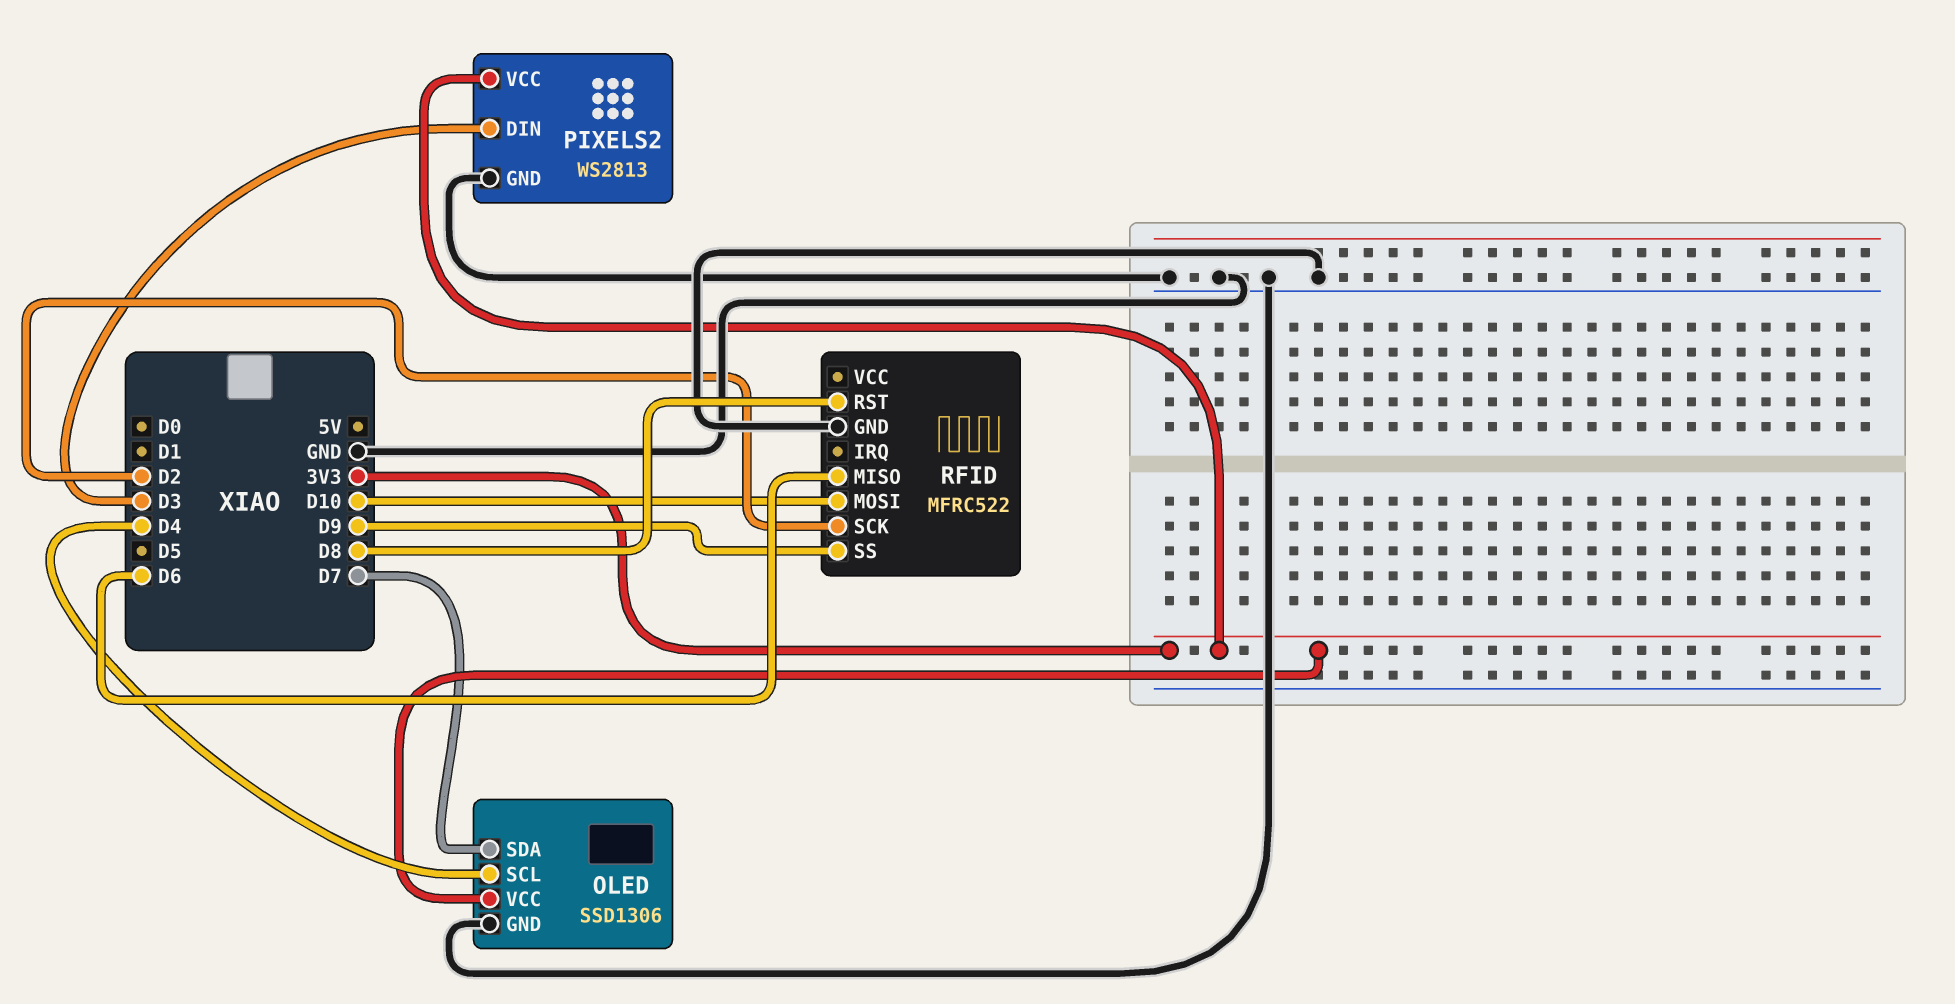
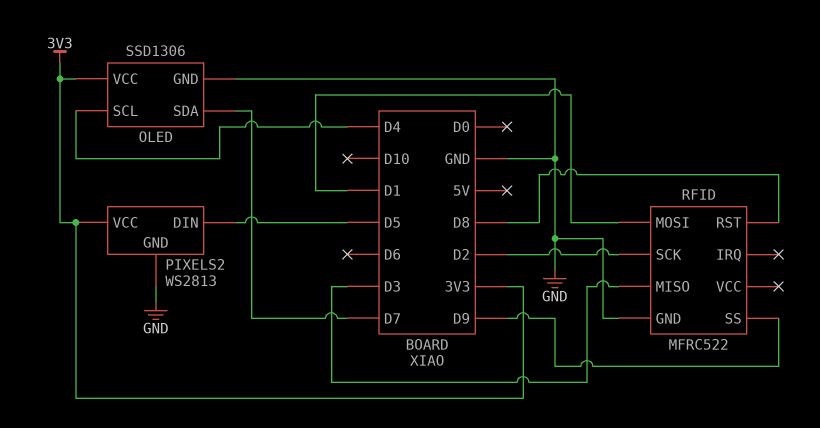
PIXELS2 pin DIN: D3 -> D5
RFID pin MISO: D6 -> D3
RFID pin MOSI: D10 -> D1

